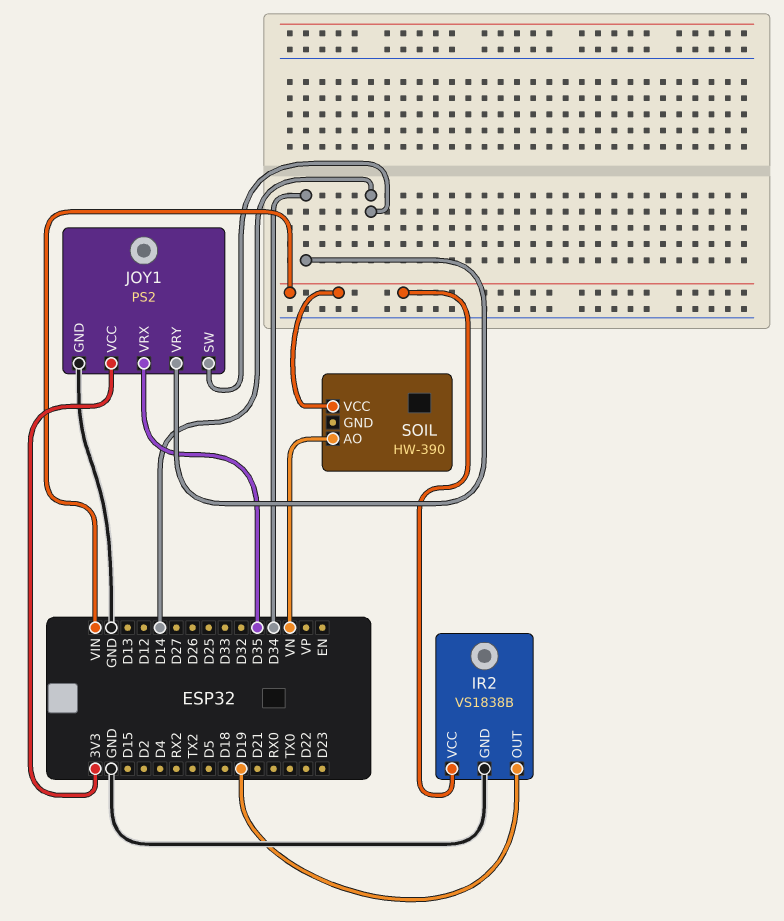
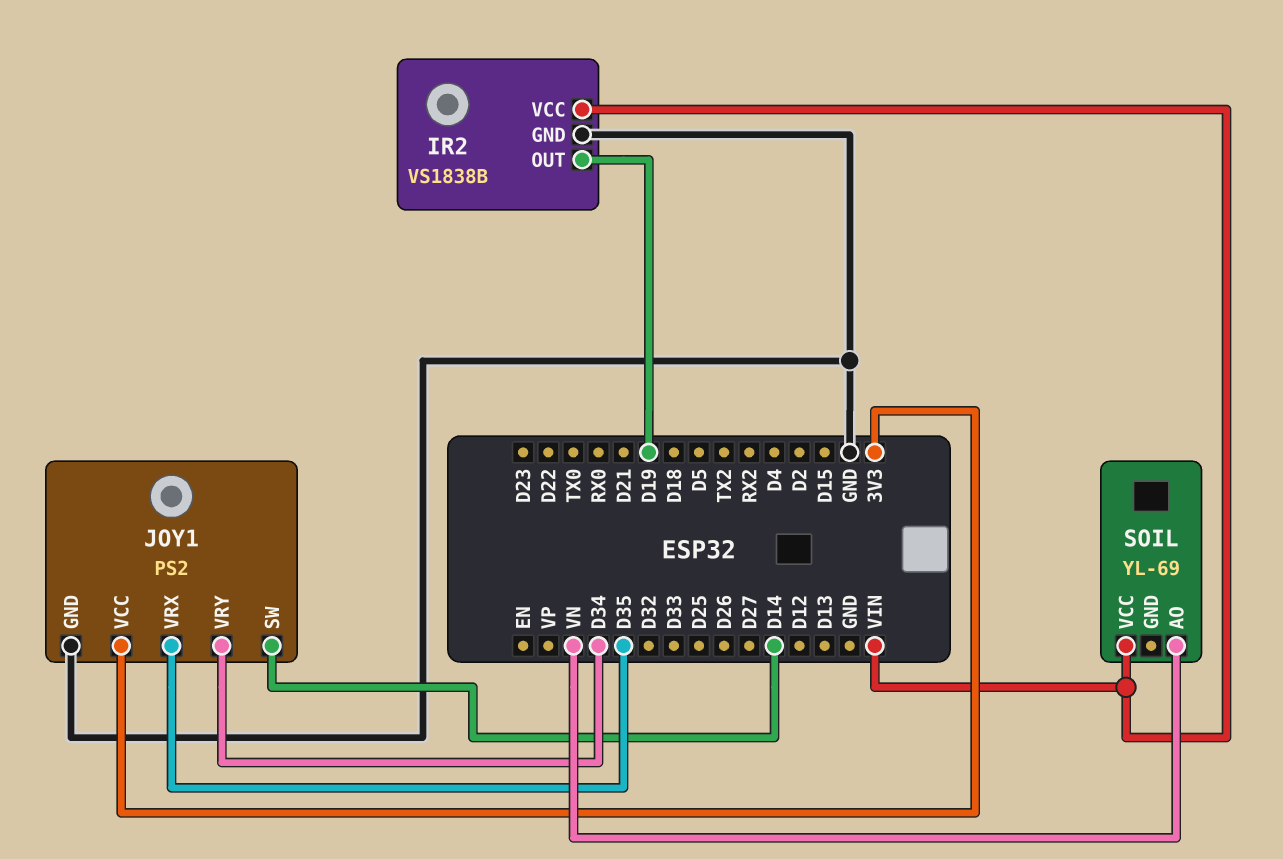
SOIL: HW-390 -> YL-69

